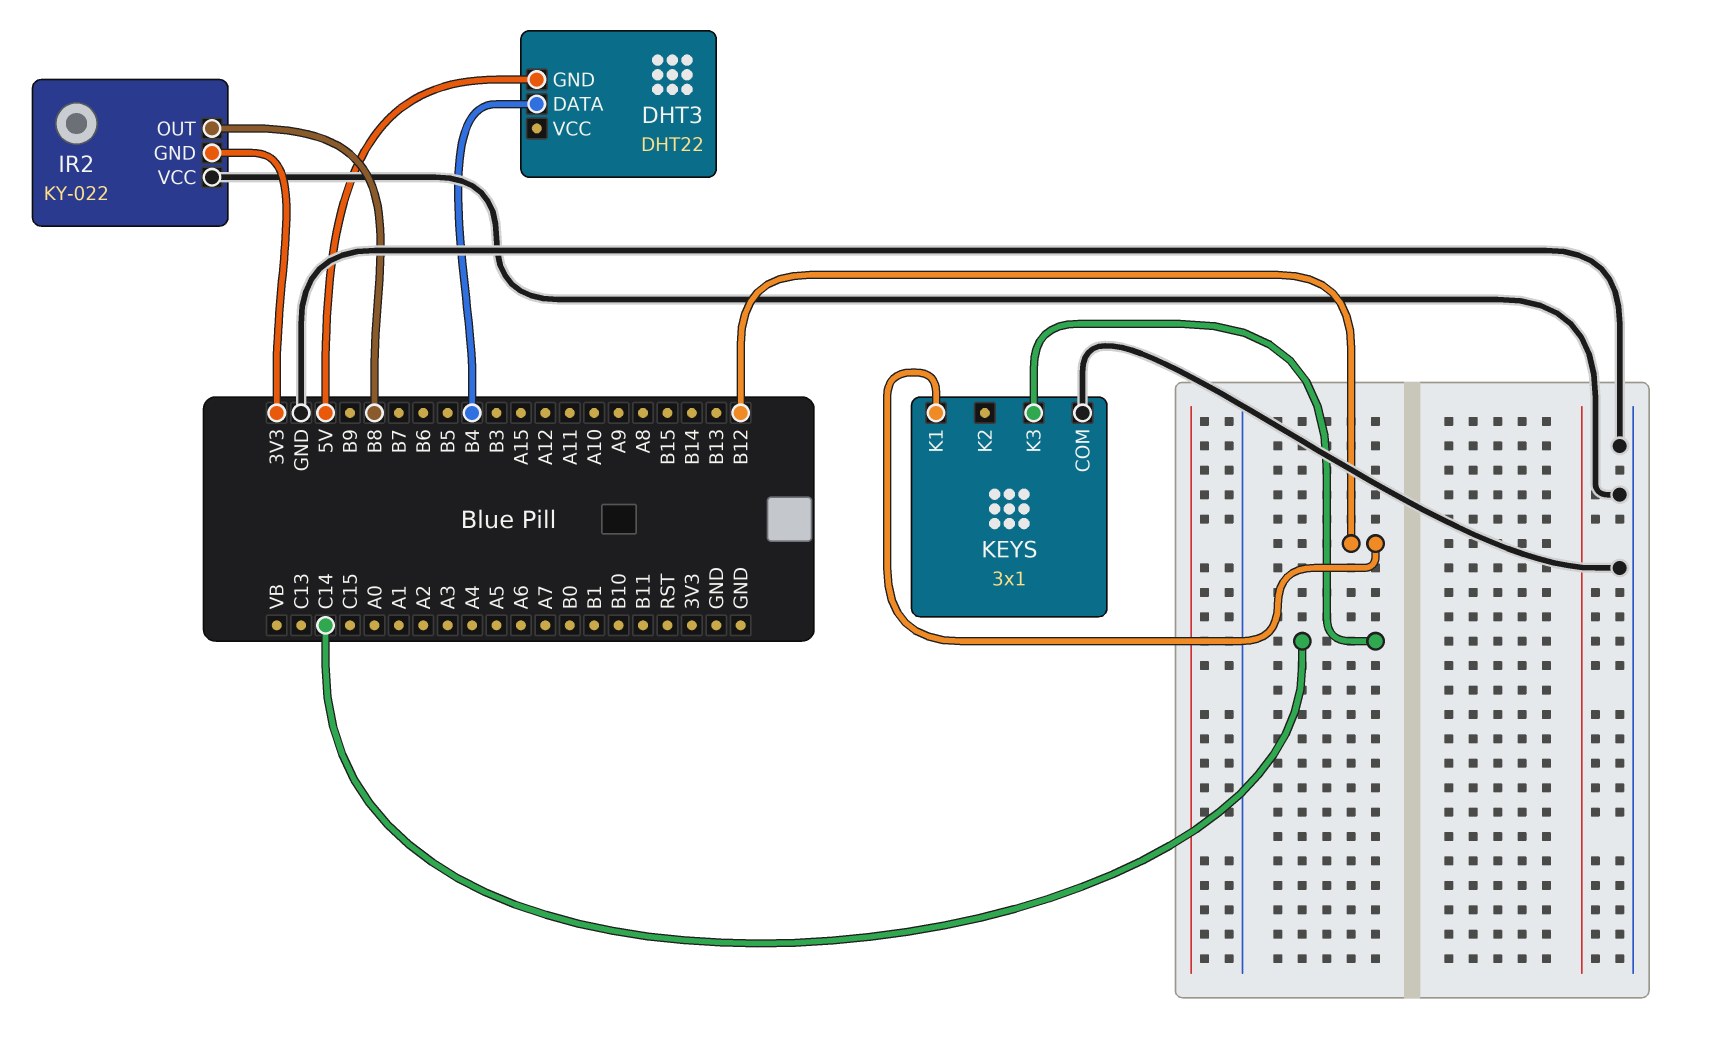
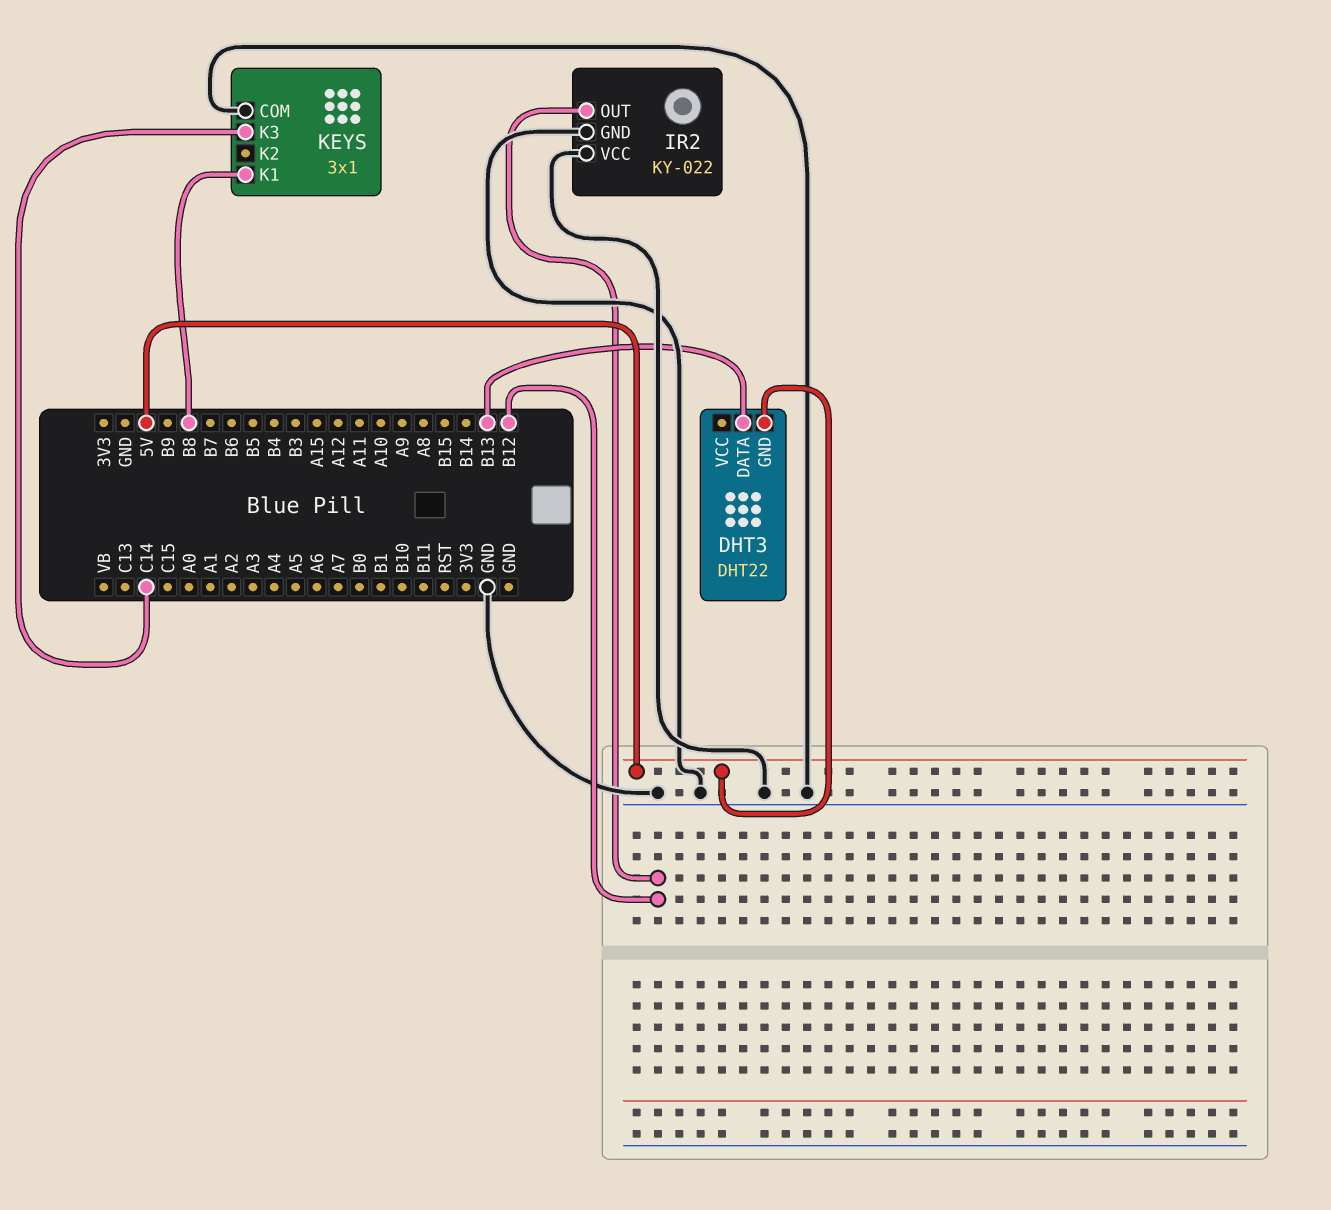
DHT3 pin DATA: B4 -> B13
IR2 pin GND: 3V3 -> GND
IR2 pin OUT: B8 -> B12
KEYS pin K1: B12 -> B8

